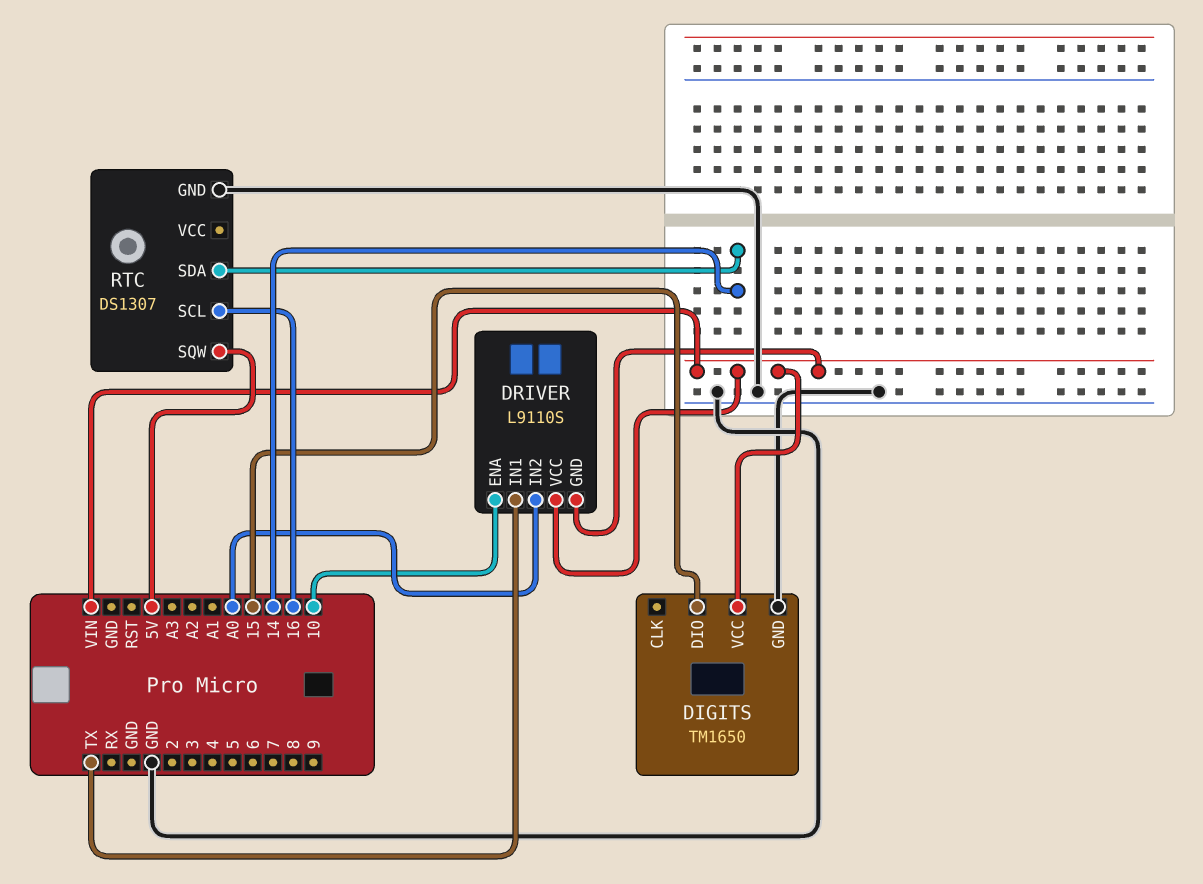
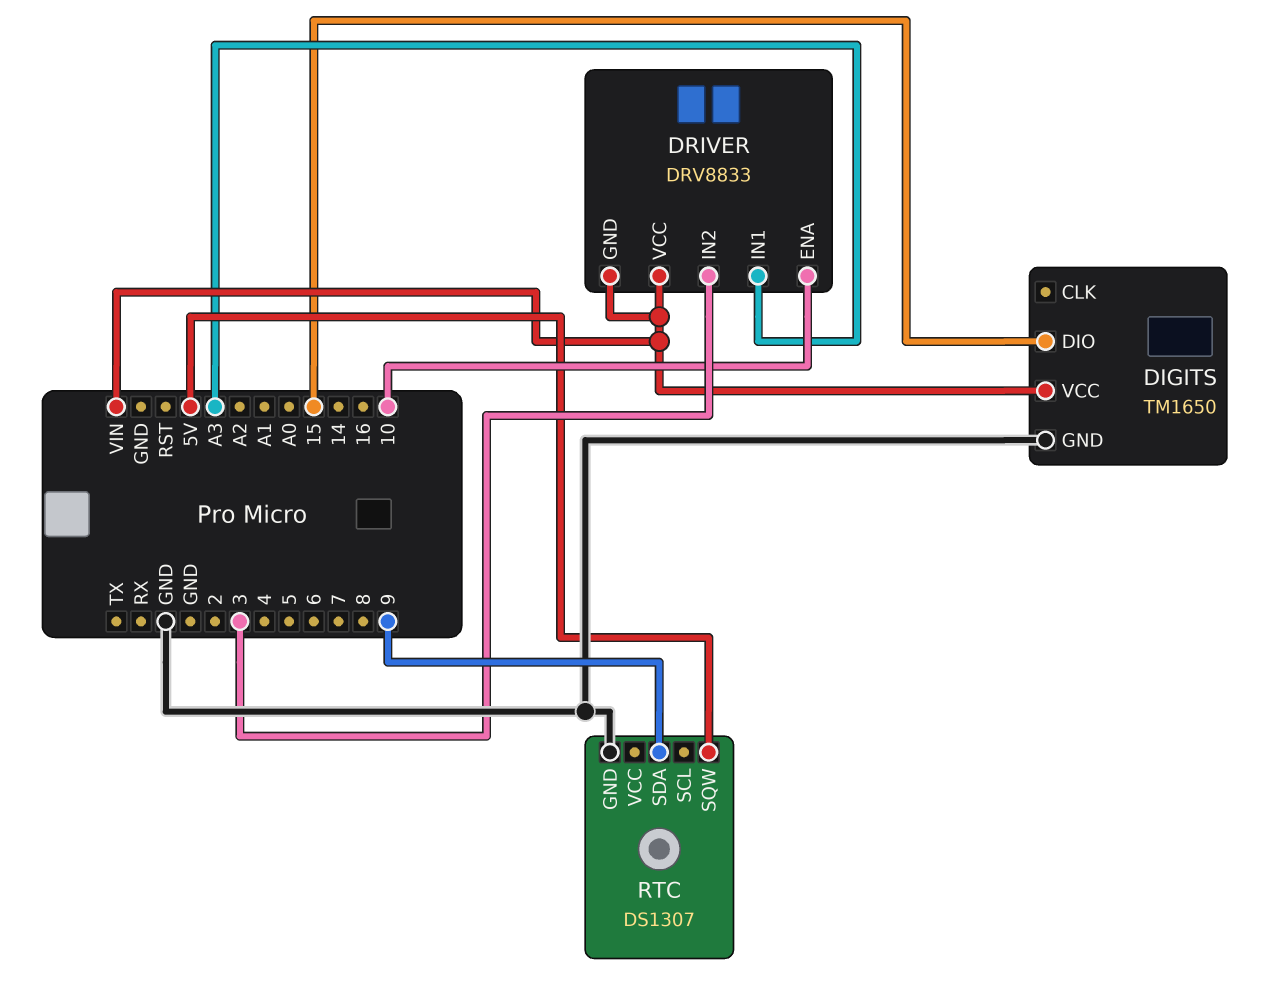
DRIVER: L9110S -> DRV8833
DRIVER pin IN1: TX -> A3
DRIVER pin IN2: A0 -> 3
RTC pin SCL: 16 -> none
RTC pin SDA: 14 -> 9

